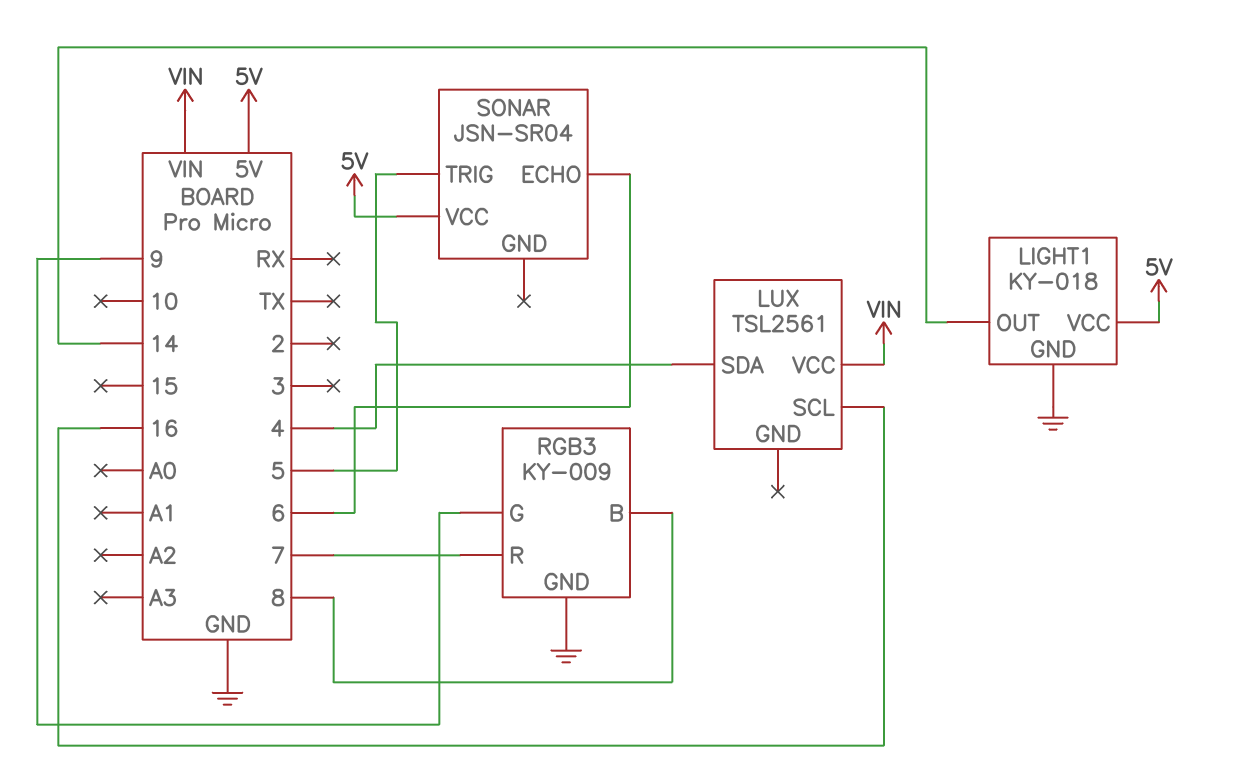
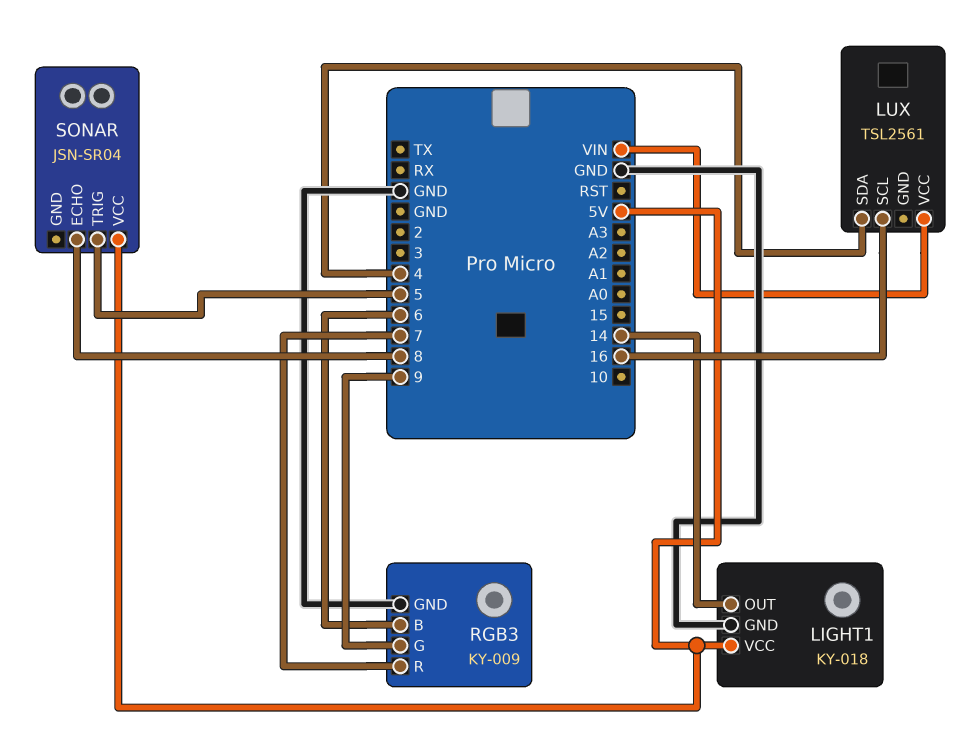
RGB3 pin B: 8 -> 6
SONAR pin ECHO: 6 -> 8

